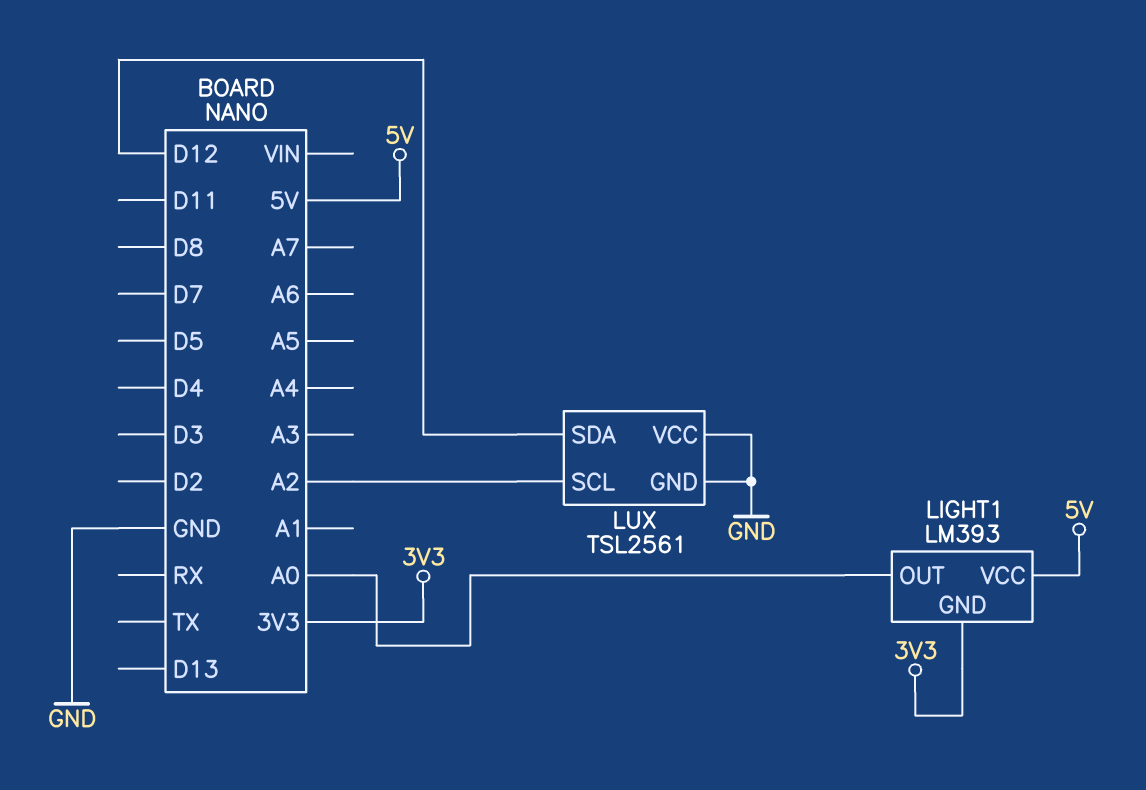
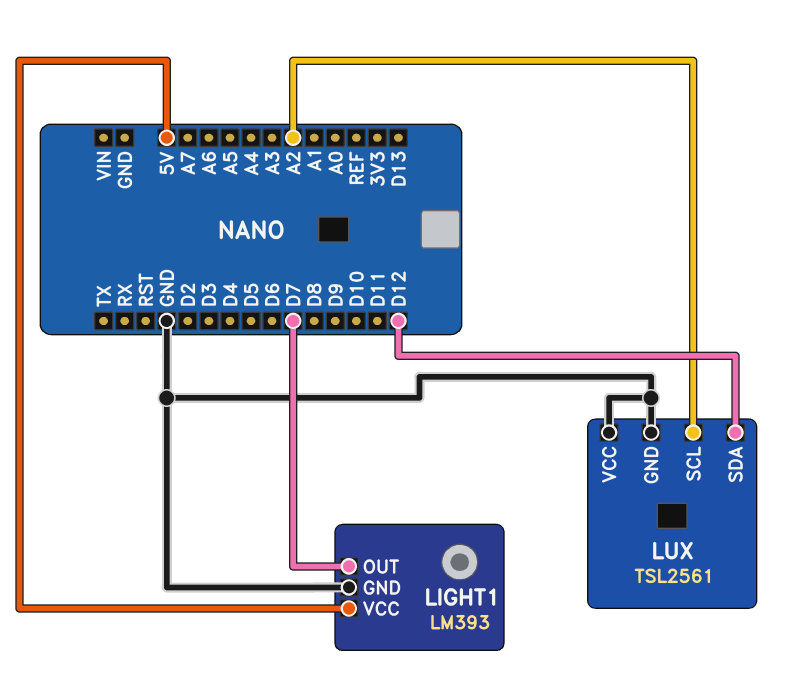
LIGHT1 pin GND: 3V3 -> GND
LIGHT1 pin OUT: A0 -> D7

